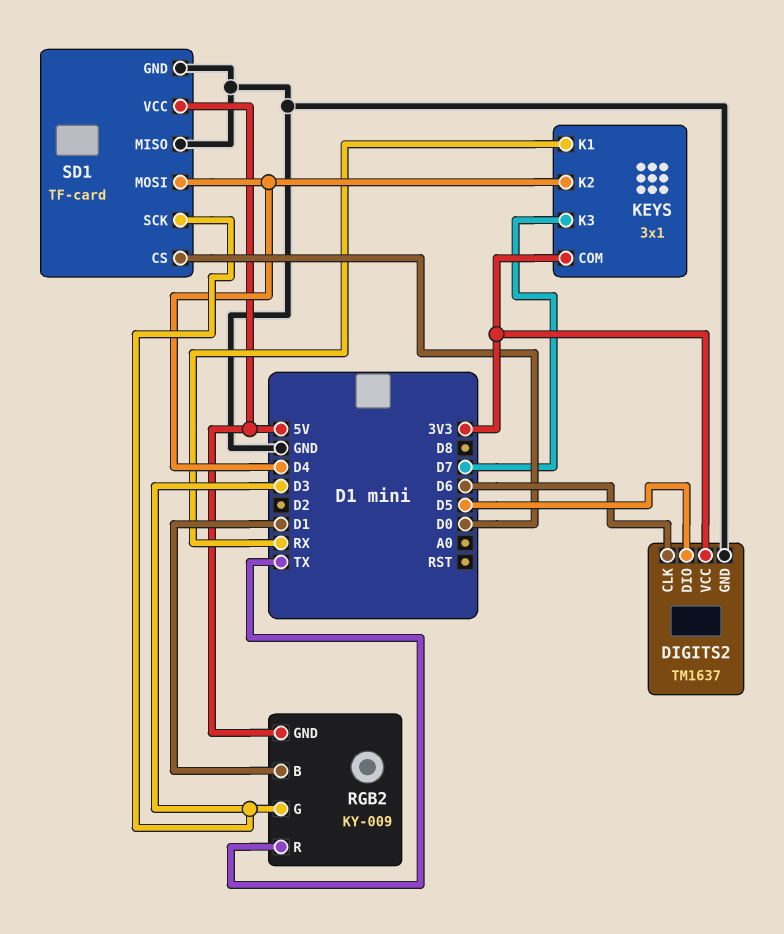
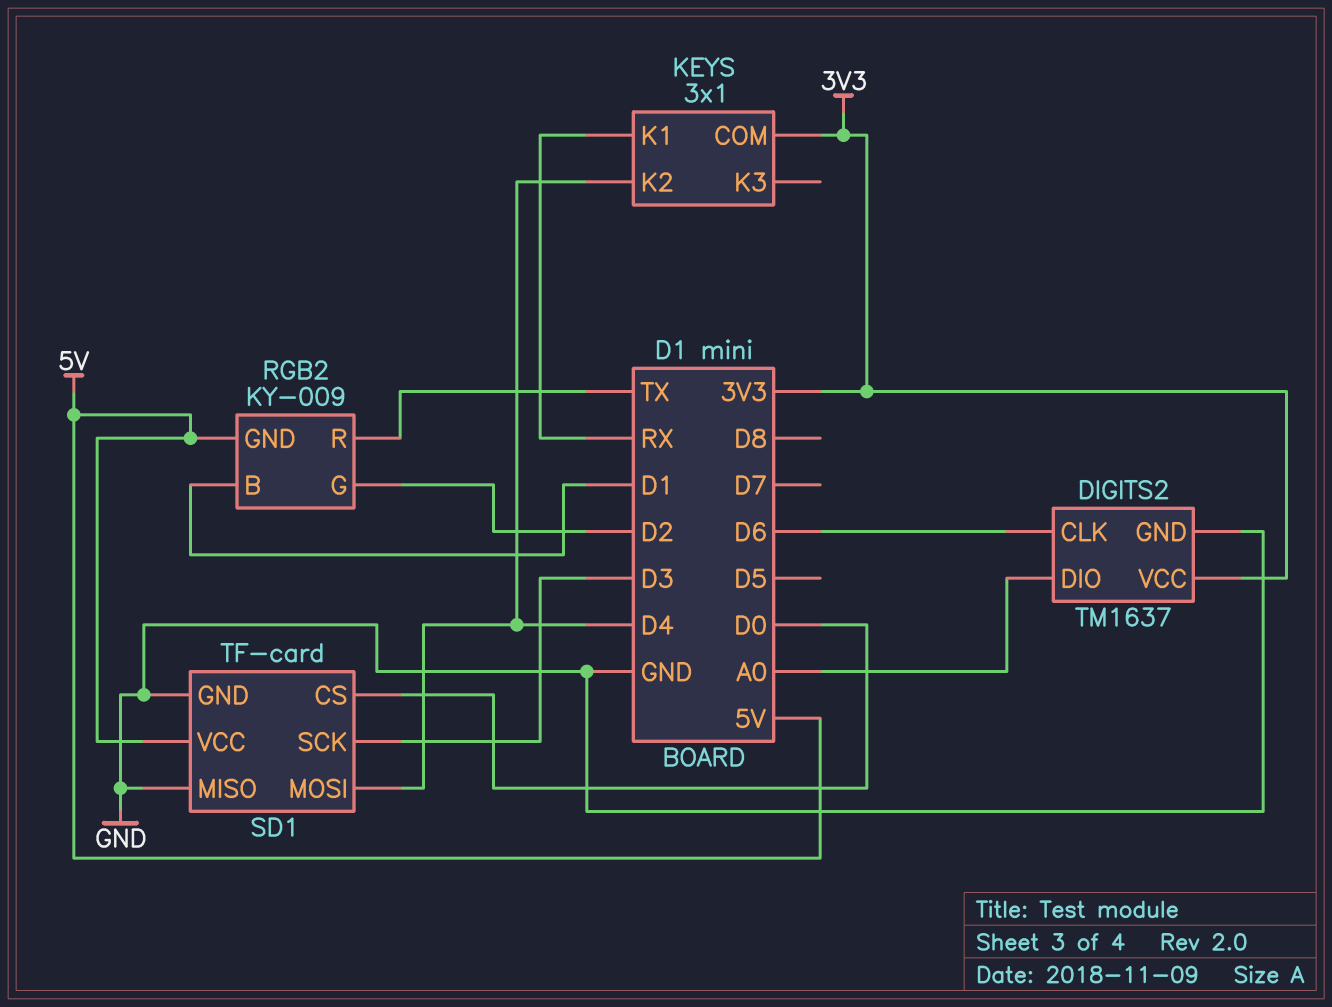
DIGITS2 pin DIO: D5 -> A0
KEYS pin K3: D7 -> none
RGB2 pin G: D3 -> D2

